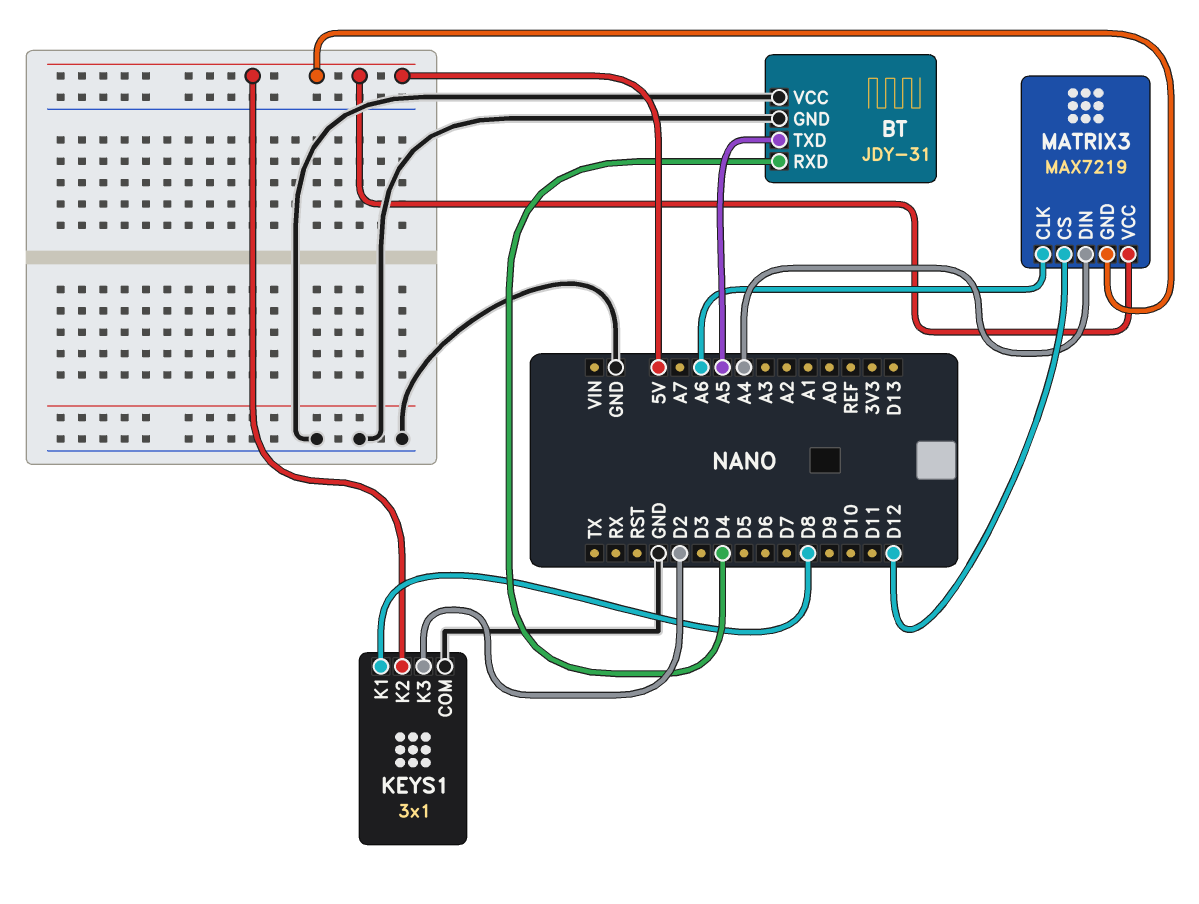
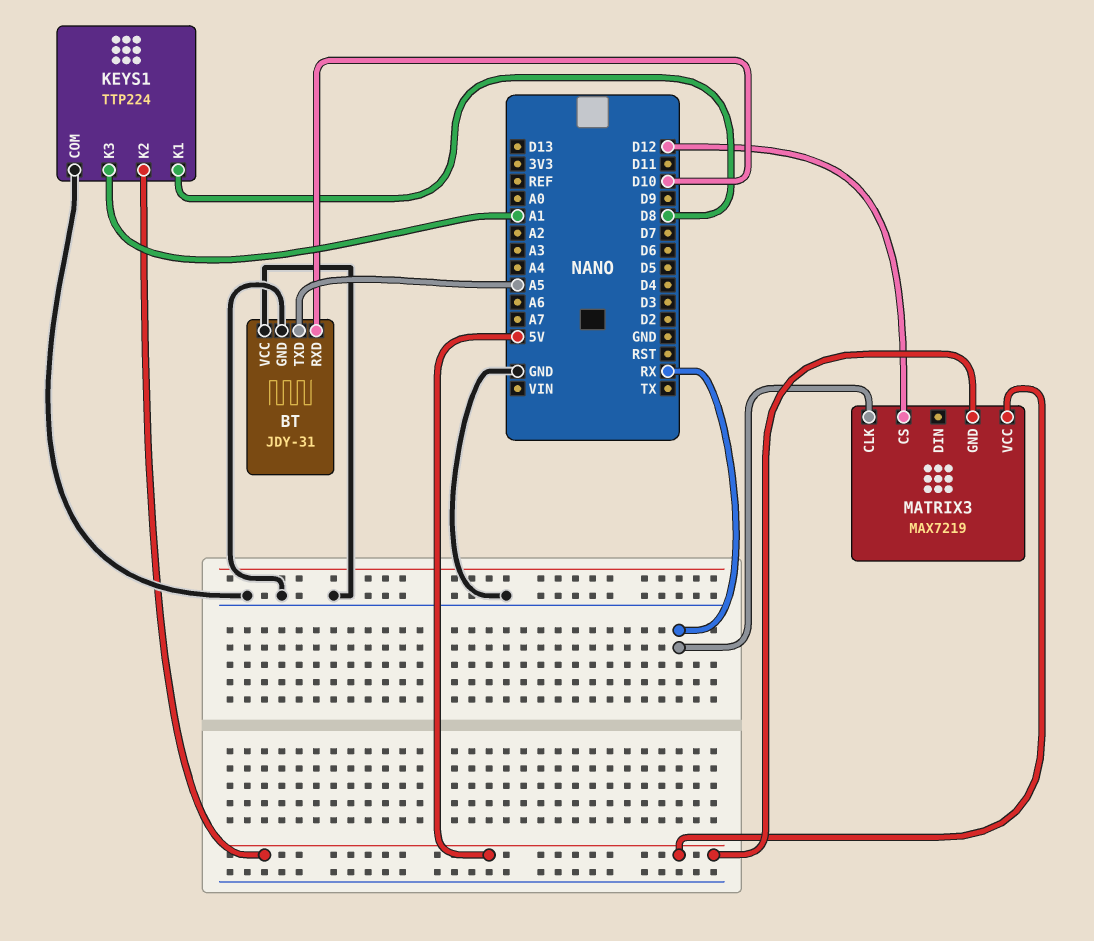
BT pin RXD: D4 -> D10
KEYS1: 3x1 -> TTP224
KEYS1 pin K3: D2 -> A1
MATRIX3 pin CLK: A6 -> RX
MATRIX3 pin DIN: A4 -> none

